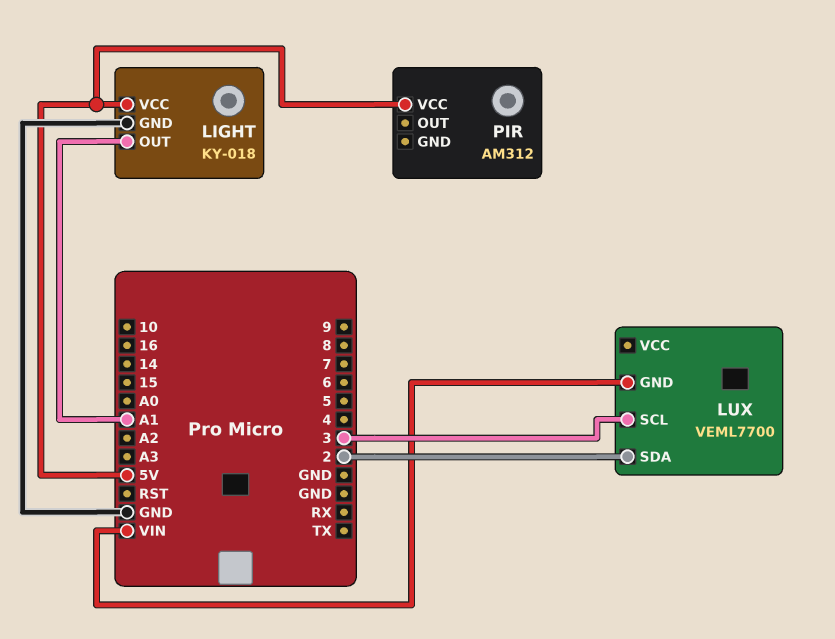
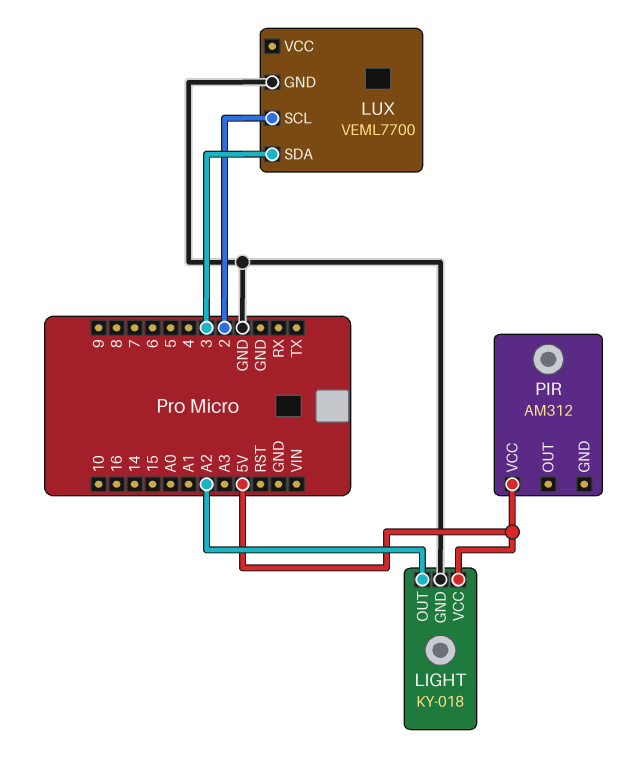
LIGHT pin OUT: A1 -> A2
LUX pin GND: VIN -> GND
LUX pin SCL: 3 -> 2
LUX pin SDA: 2 -> 3

